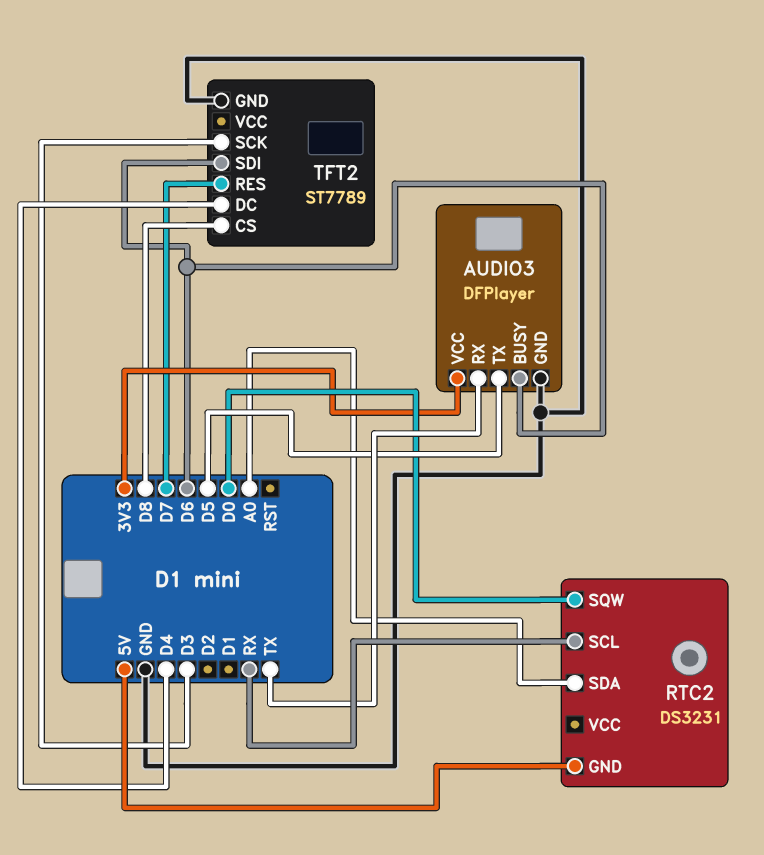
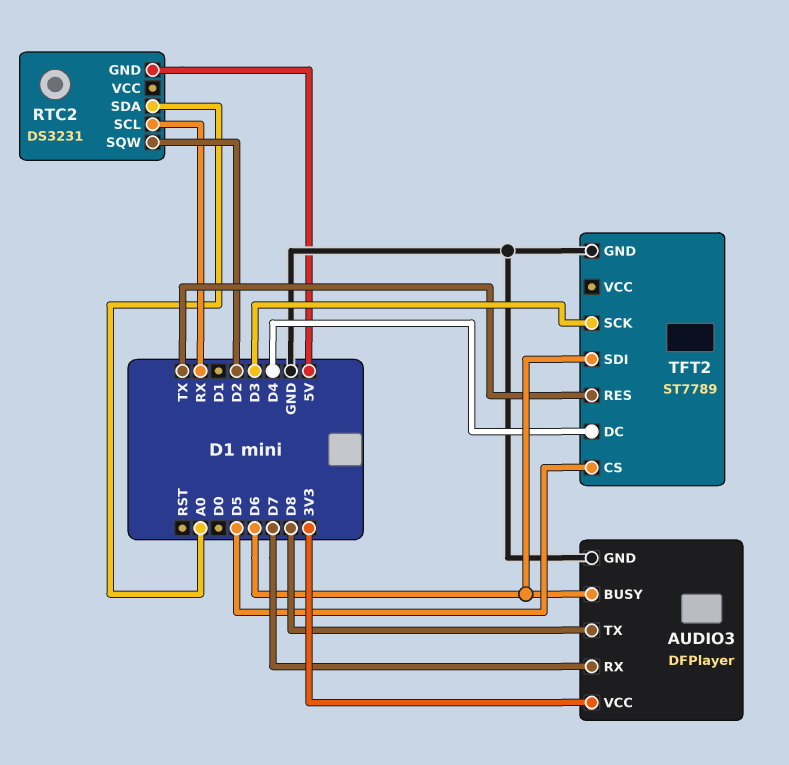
AUDIO3 pin RX: TX -> D7
AUDIO3 pin TX: D5 -> D8
RTC2 pin SQW: D0 -> D2
TFT2 pin CS: D8 -> D5
TFT2 pin RES: D7 -> TX

